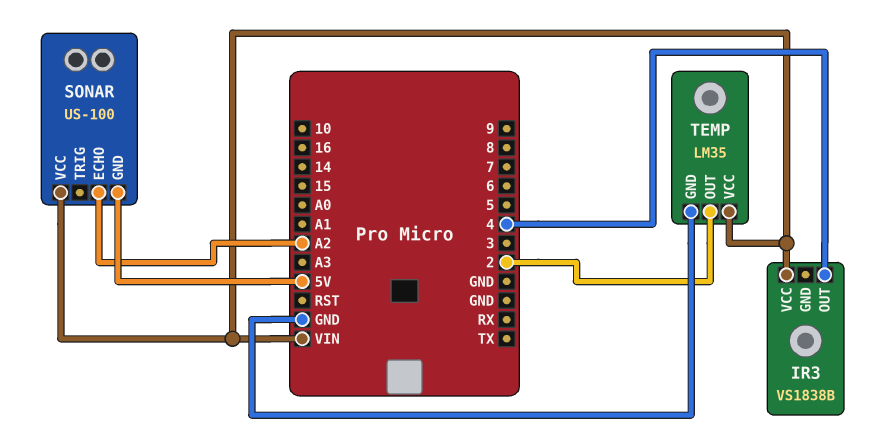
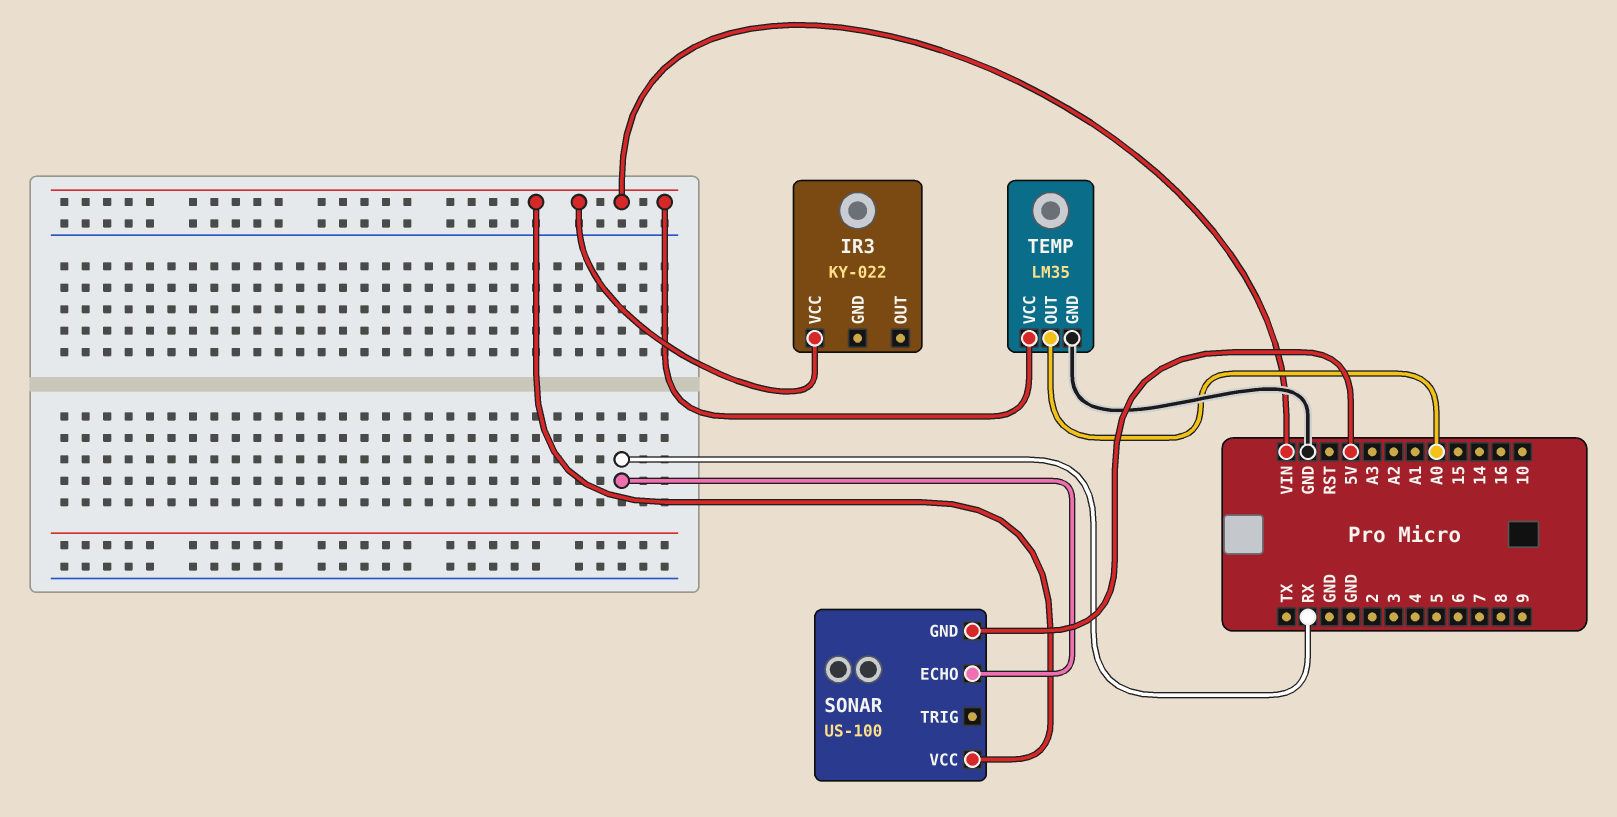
IR3: VS1838B -> KY-022
IR3 pin OUT: 4 -> none
SONAR pin ECHO: A2 -> RX
TEMP pin OUT: 2 -> A0

